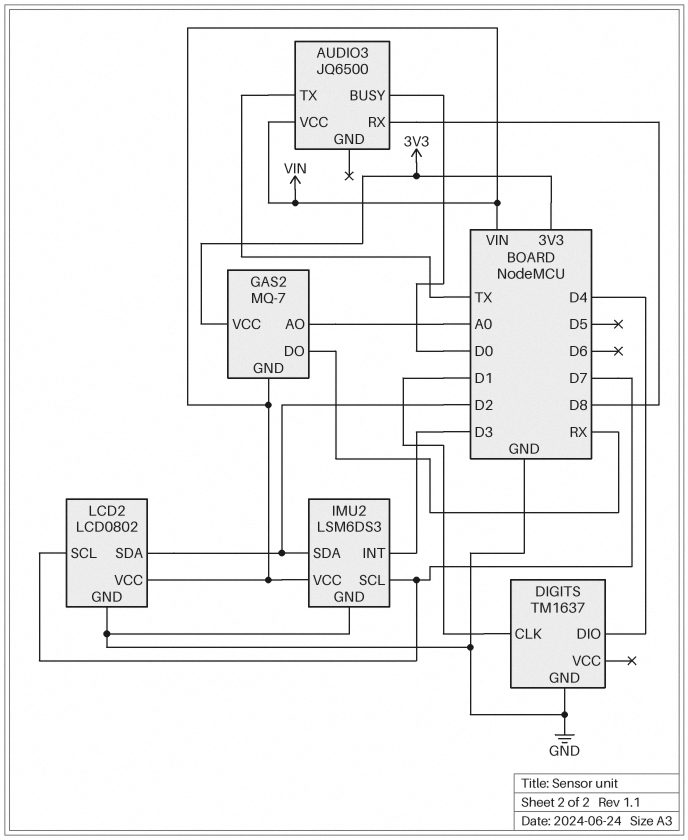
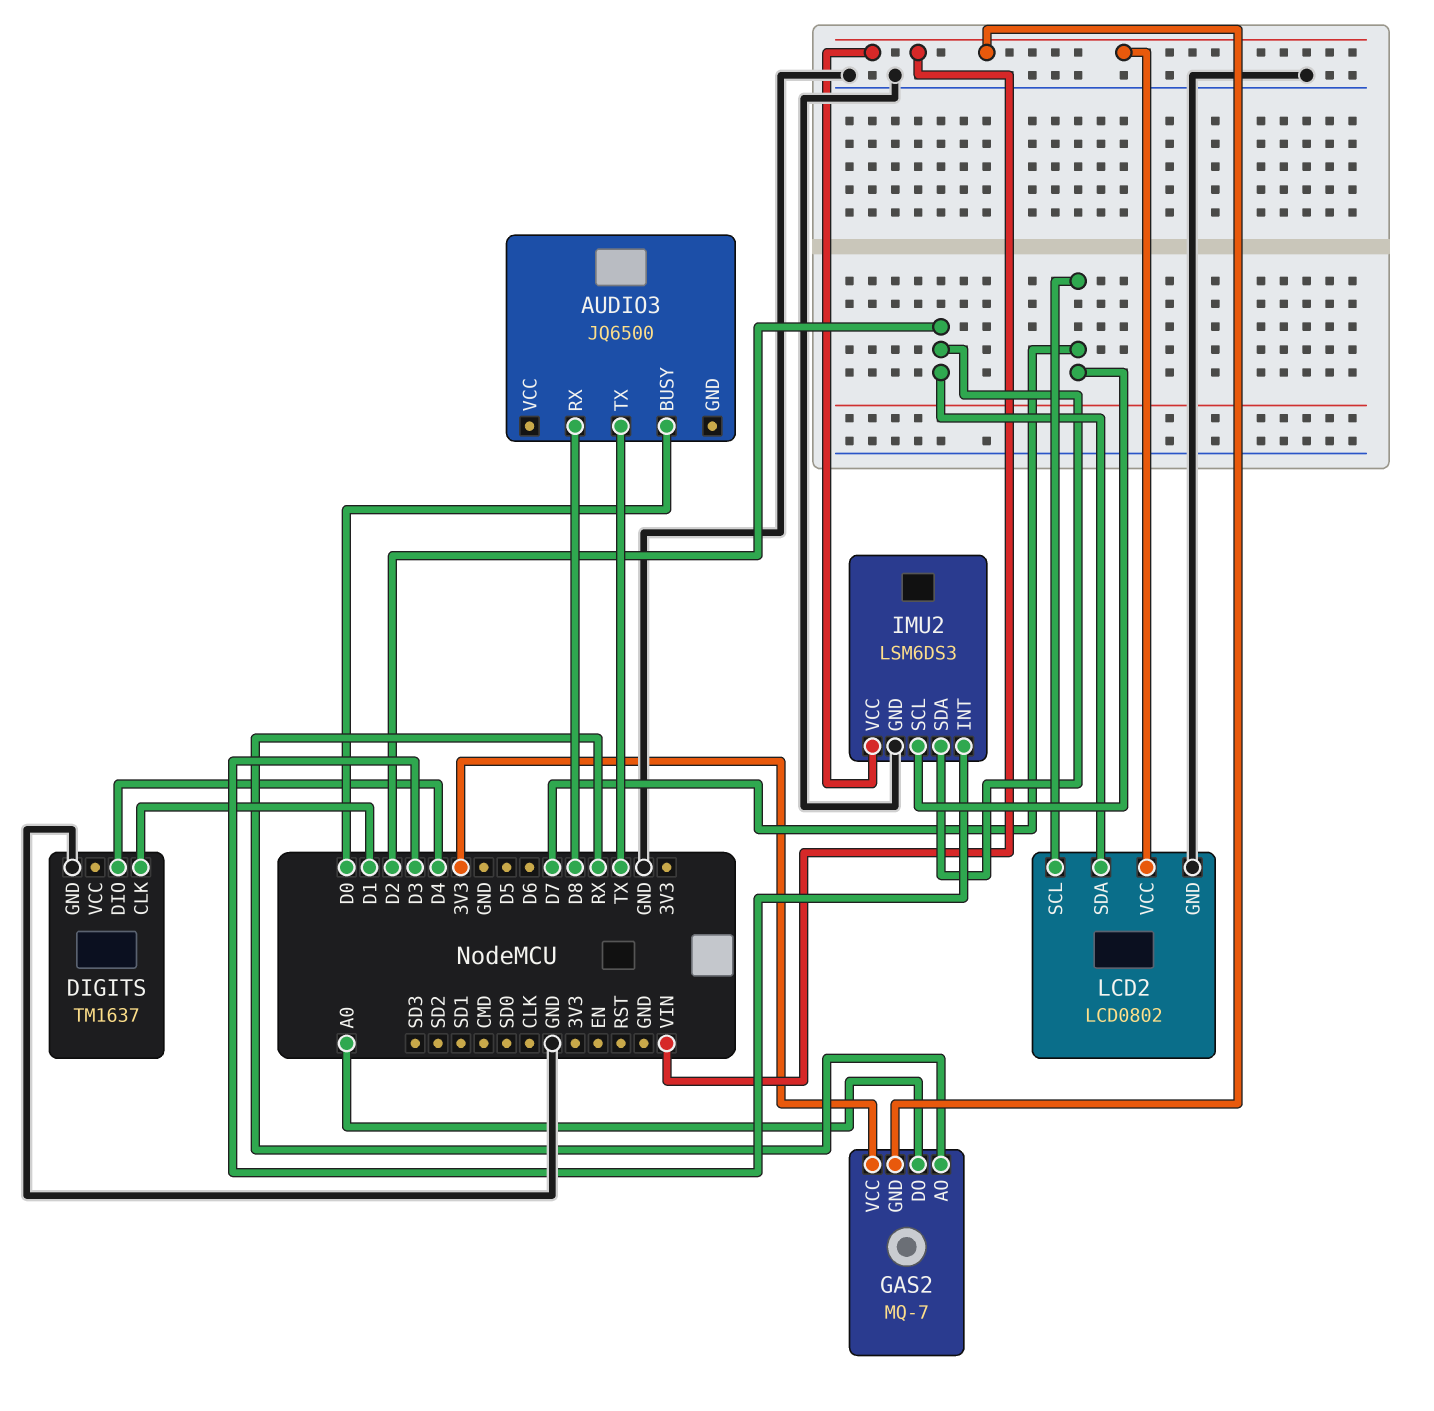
AUDIO3 pin VCC: VIN -> none
GAS2 pin AO: A0 -> RX
GAS2 pin DO: RX -> A0

